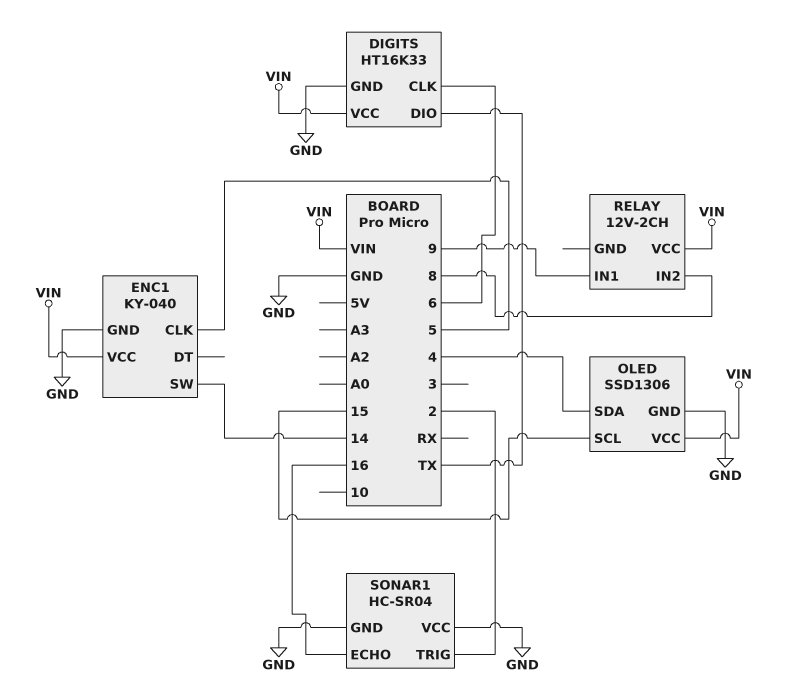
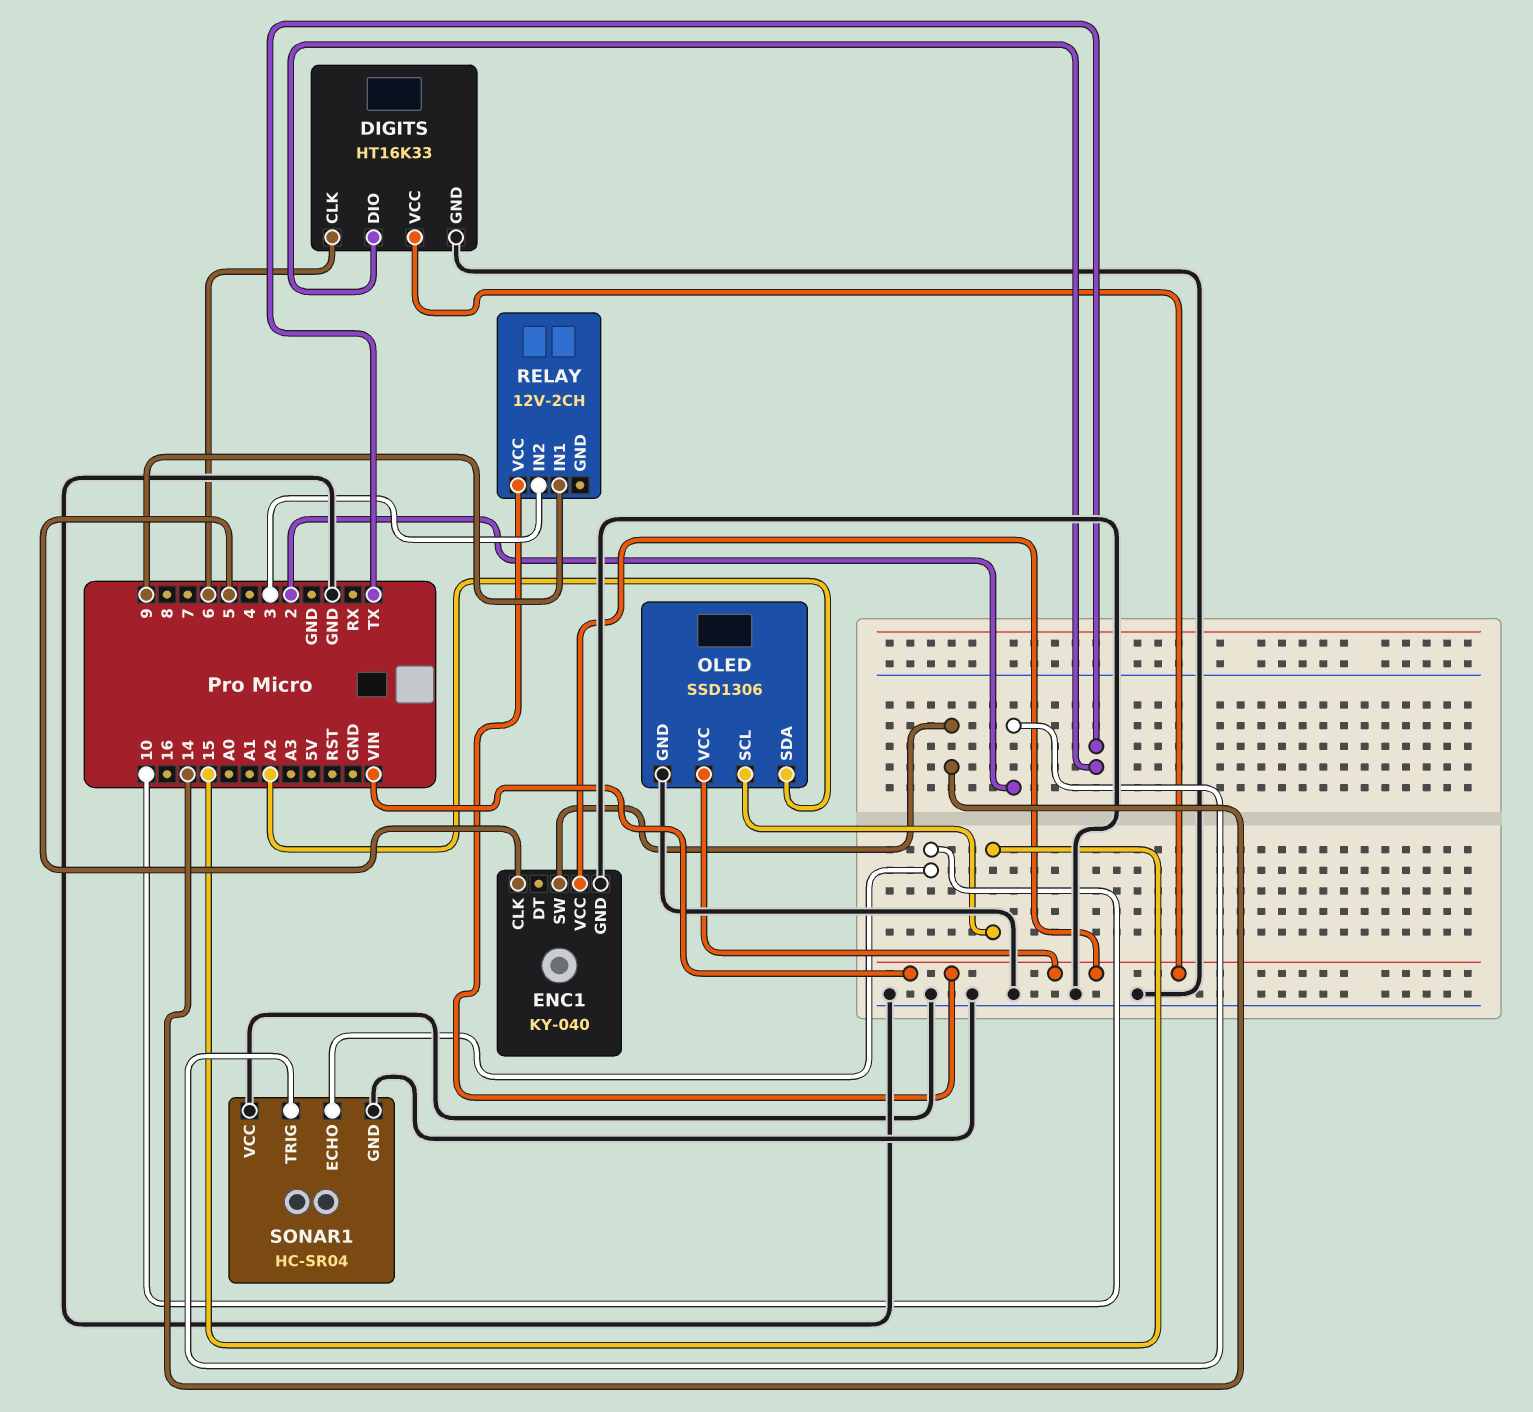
OLED pin SDA: 4 -> A2
RELAY pin IN2: 8 -> 3
SONAR1 pin ECHO: 16 -> 10

